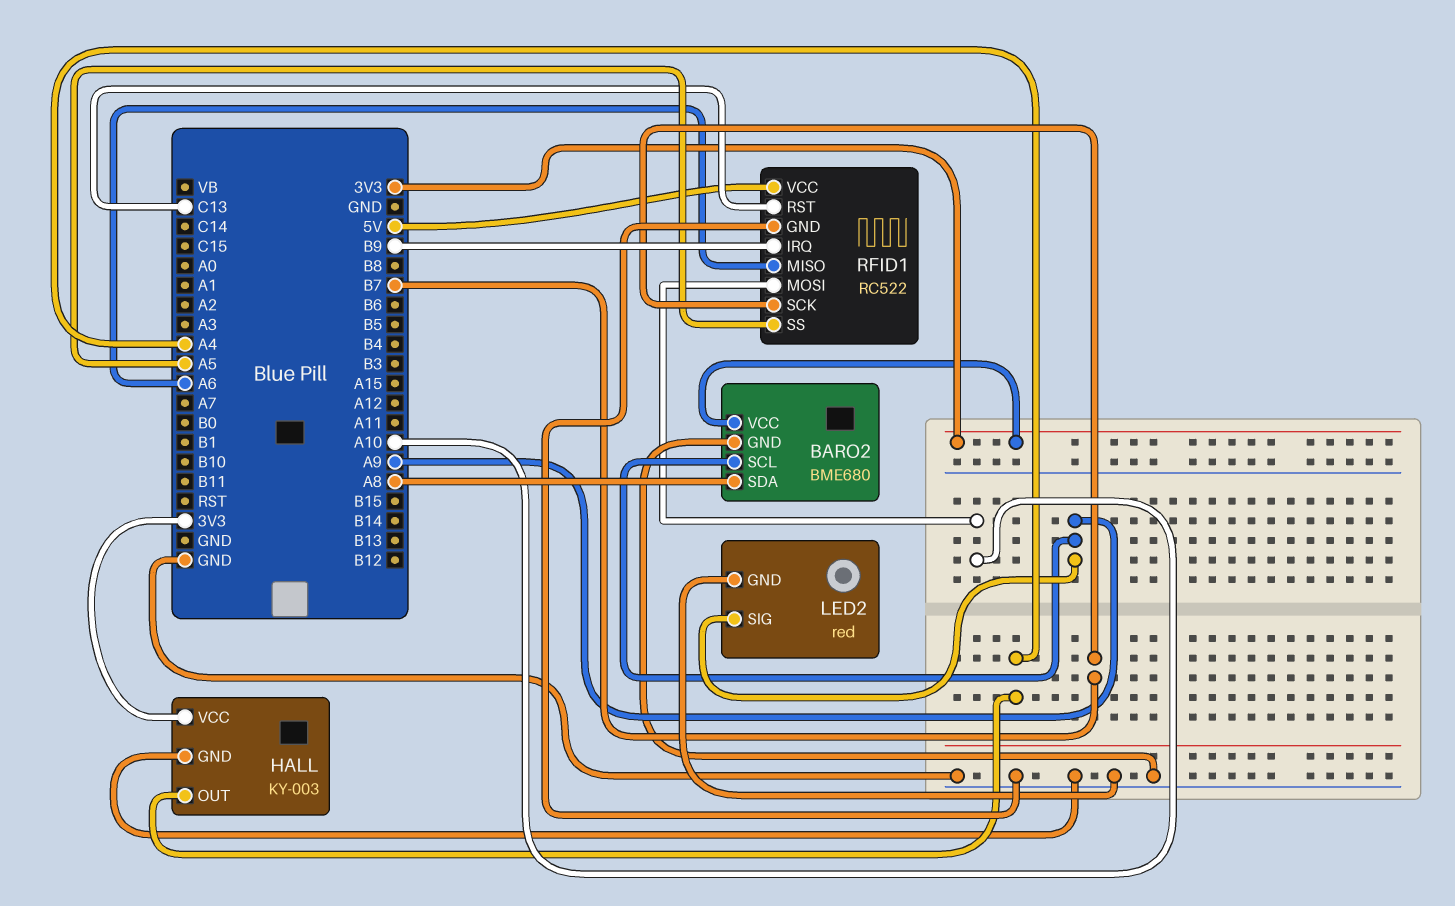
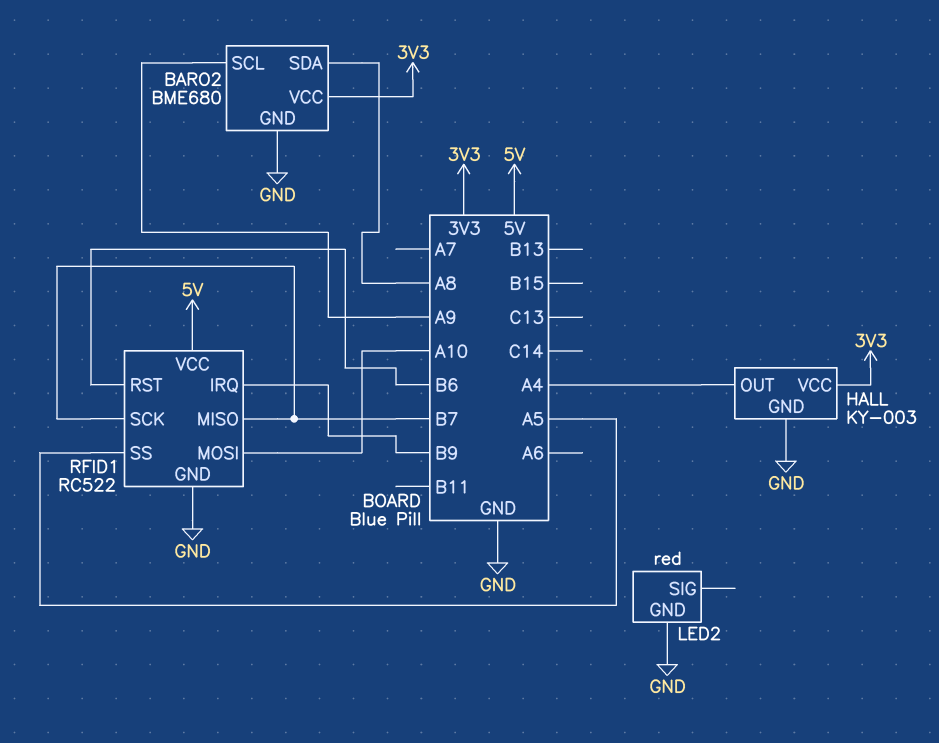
LED2 pin SIG: A9 -> none
RFID1 pin MISO: A6 -> B7
RFID1 pin RST: C13 -> B6

